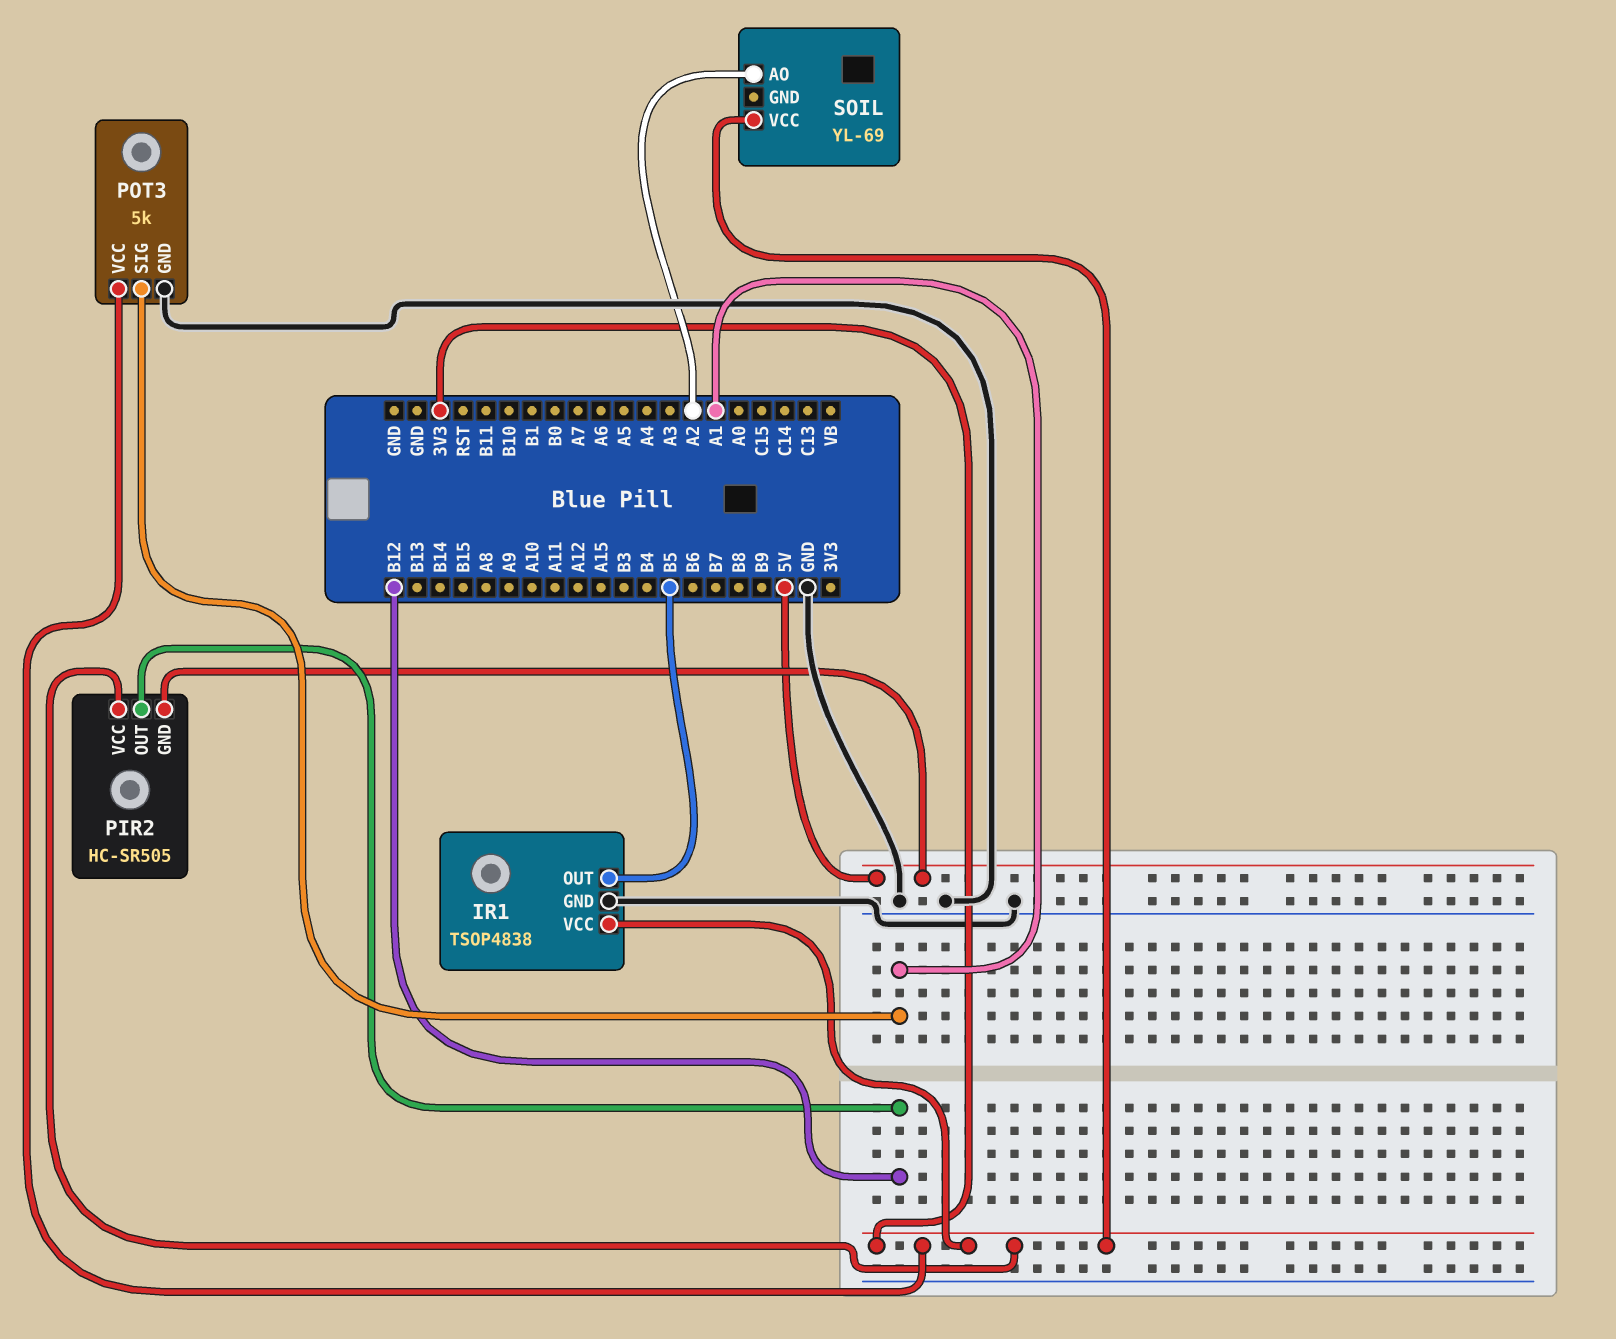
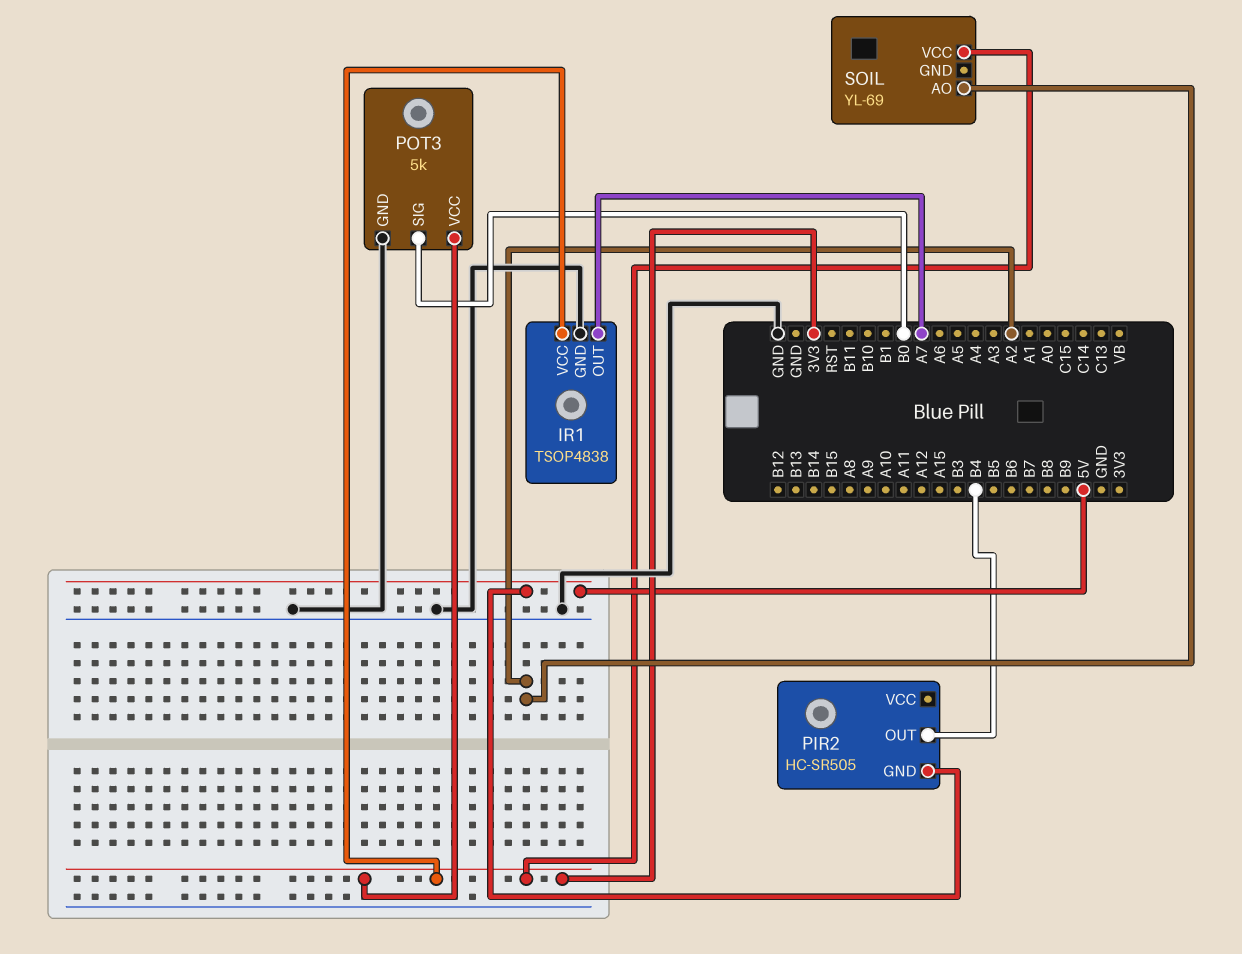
IR1 pin OUT: B5 -> A7
PIR2 pin OUT: B12 -> B4
PIR2 pin VCC: 3V3 -> none
POT3 pin SIG: A1 -> B0

